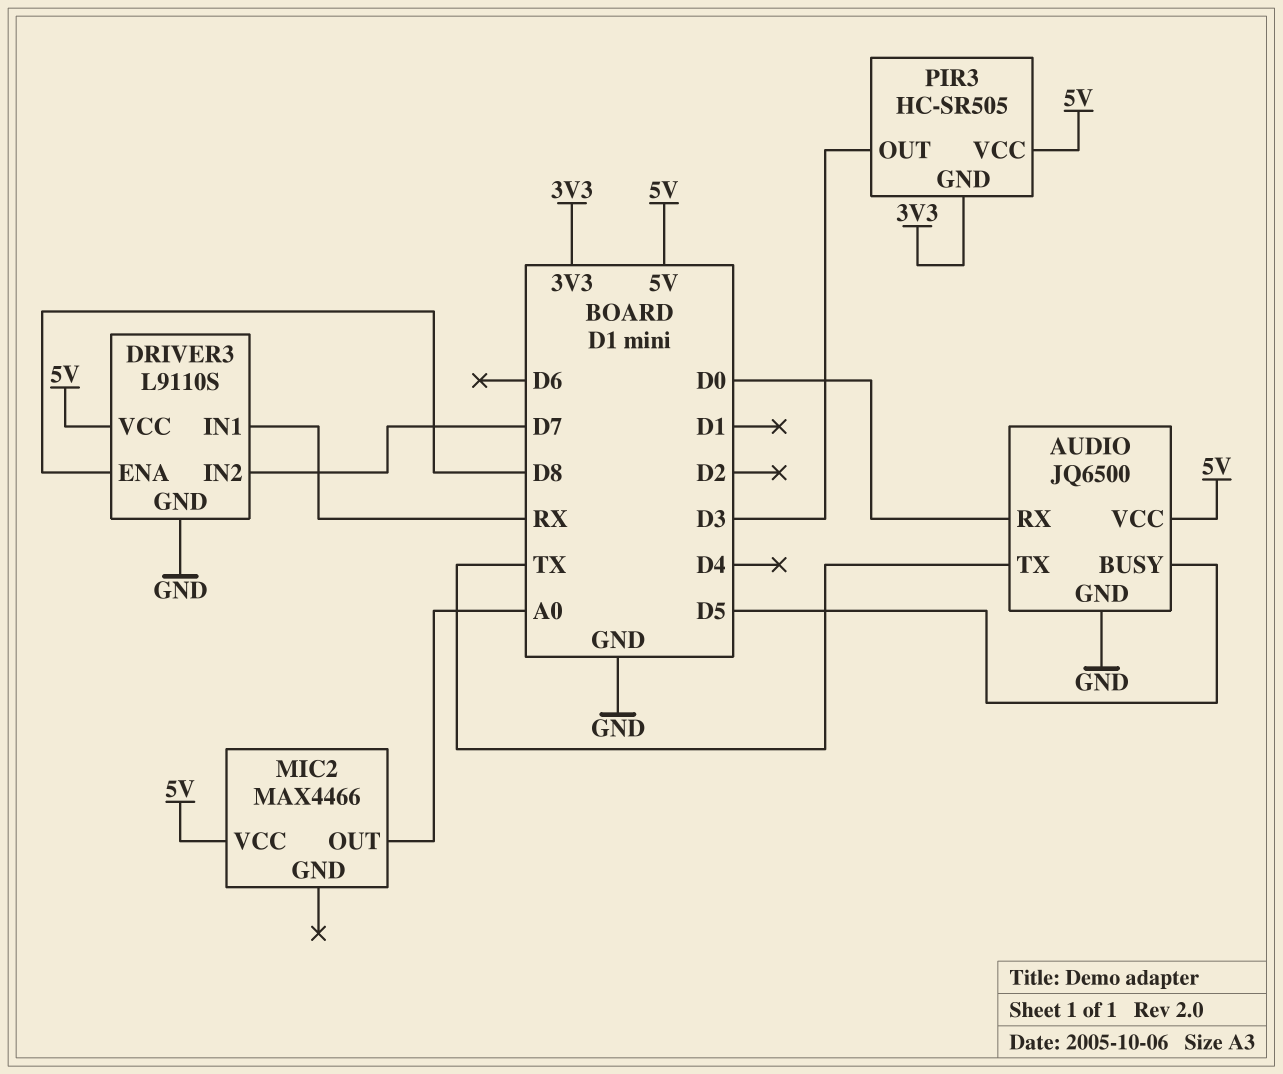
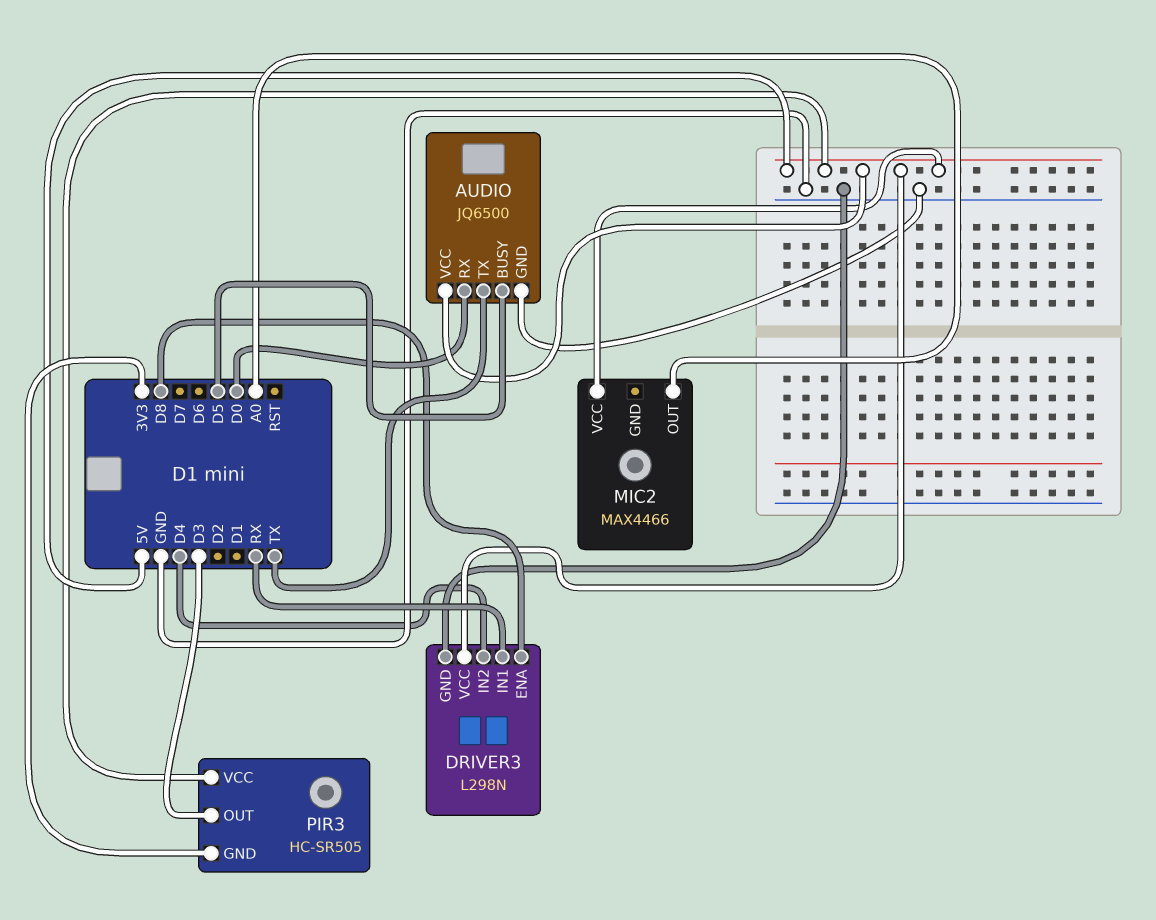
DRIVER3: L9110S -> L298N
DRIVER3 pin IN2: D7 -> D4

